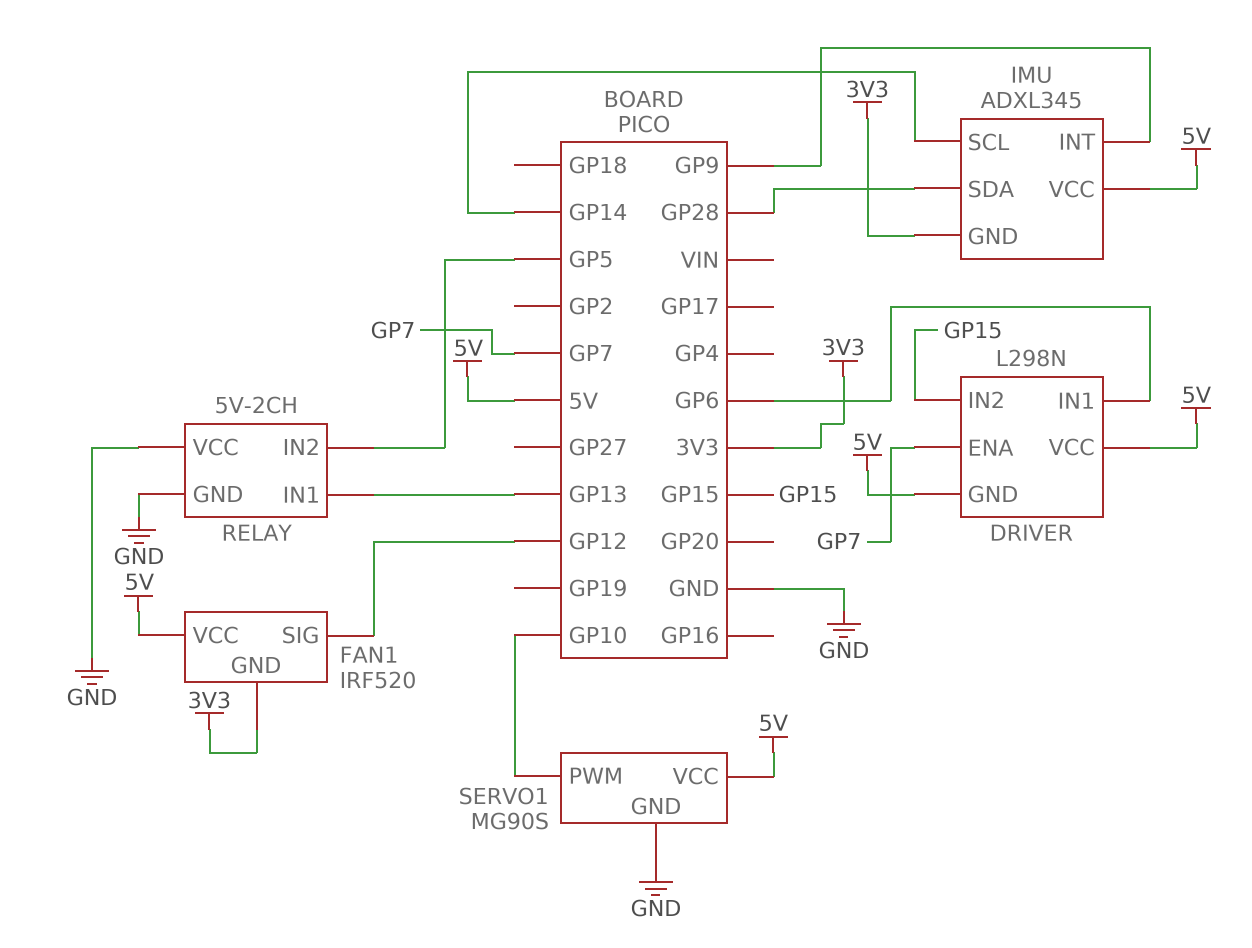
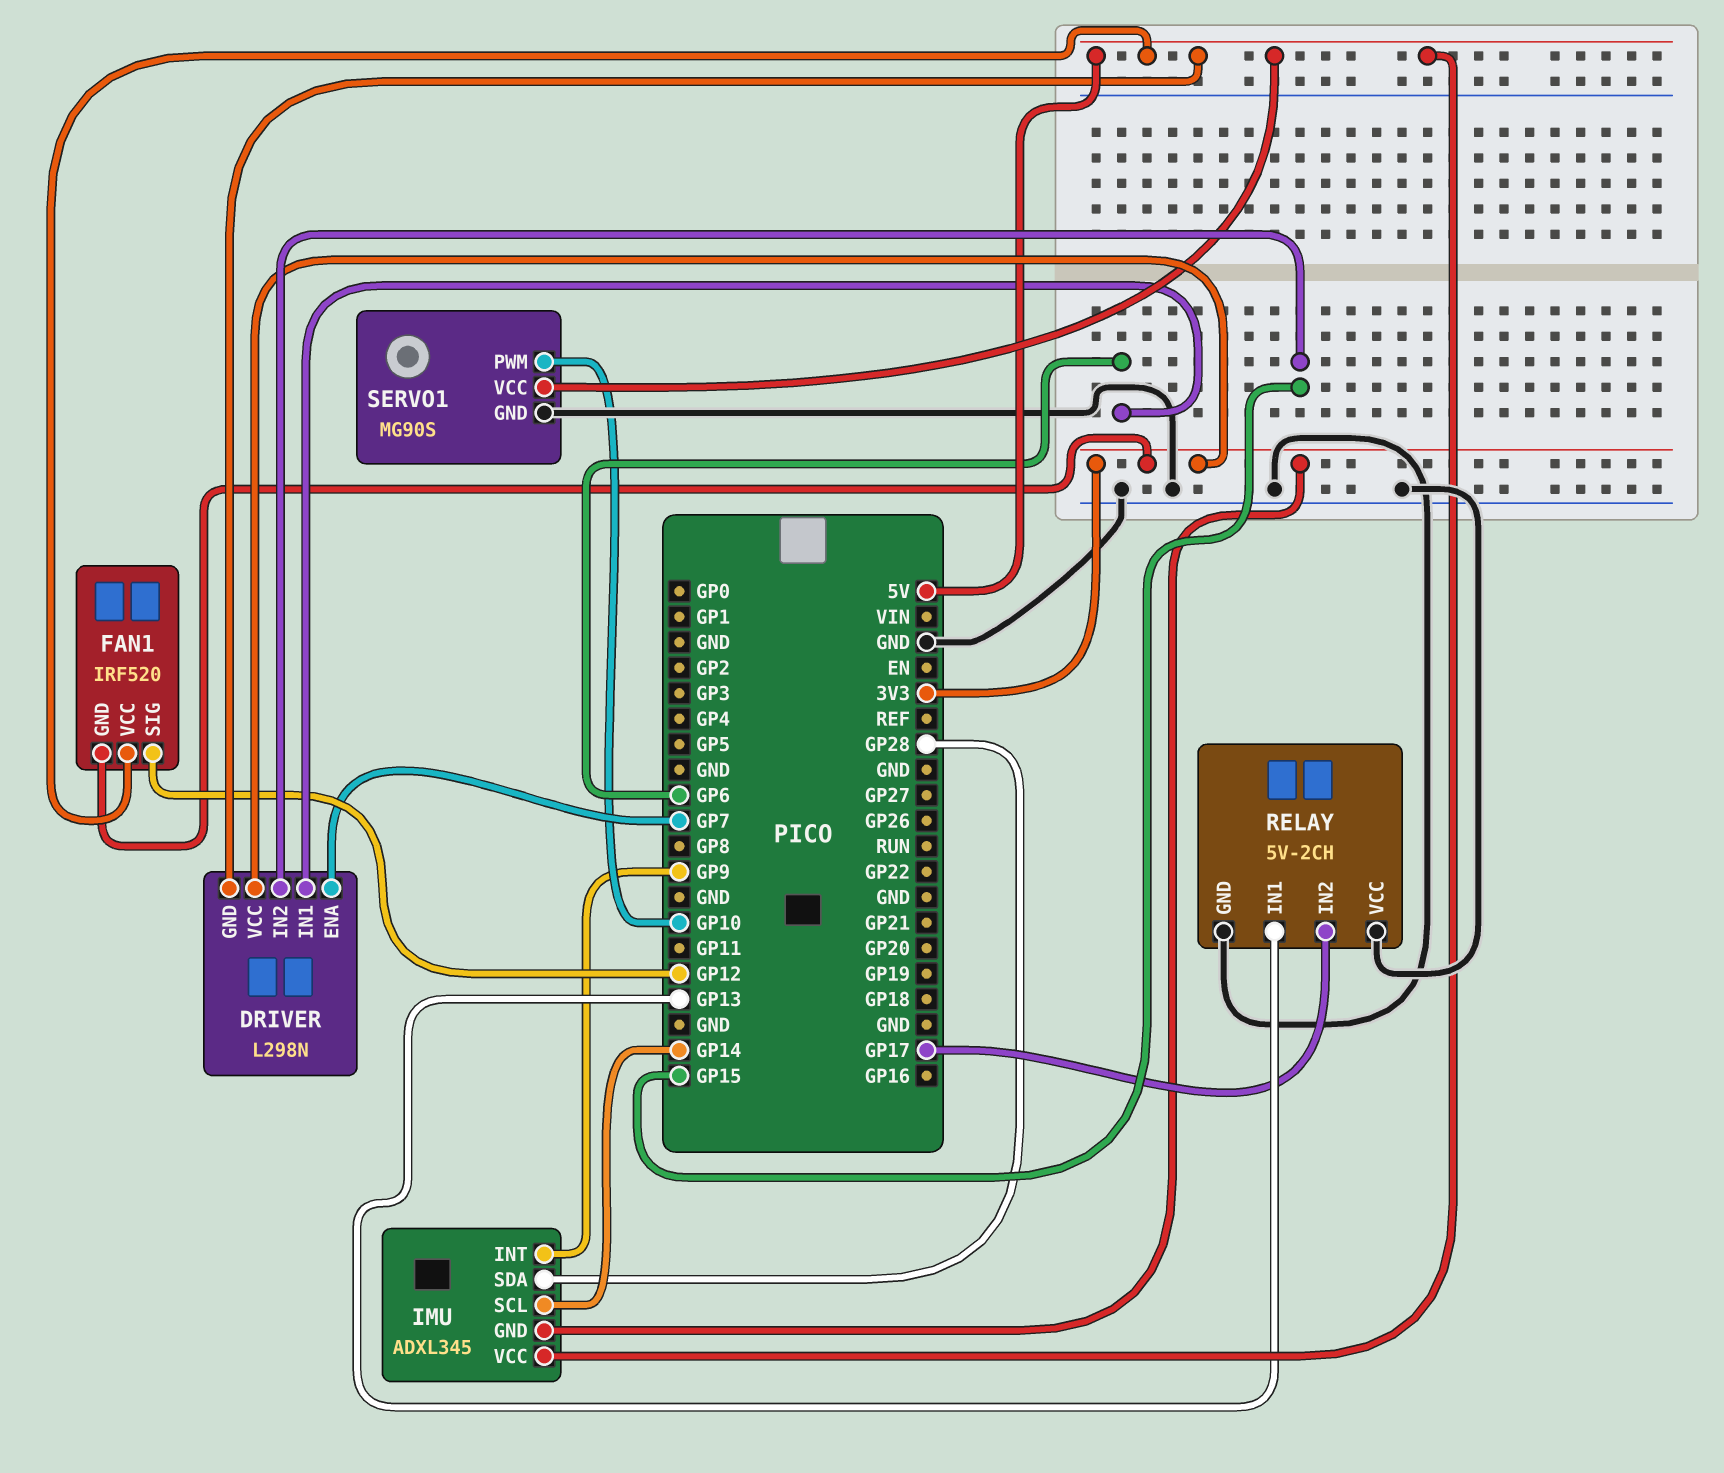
DRIVER pin VCC: 5V -> 3V3
RELAY pin IN2: GP5 -> GP17

